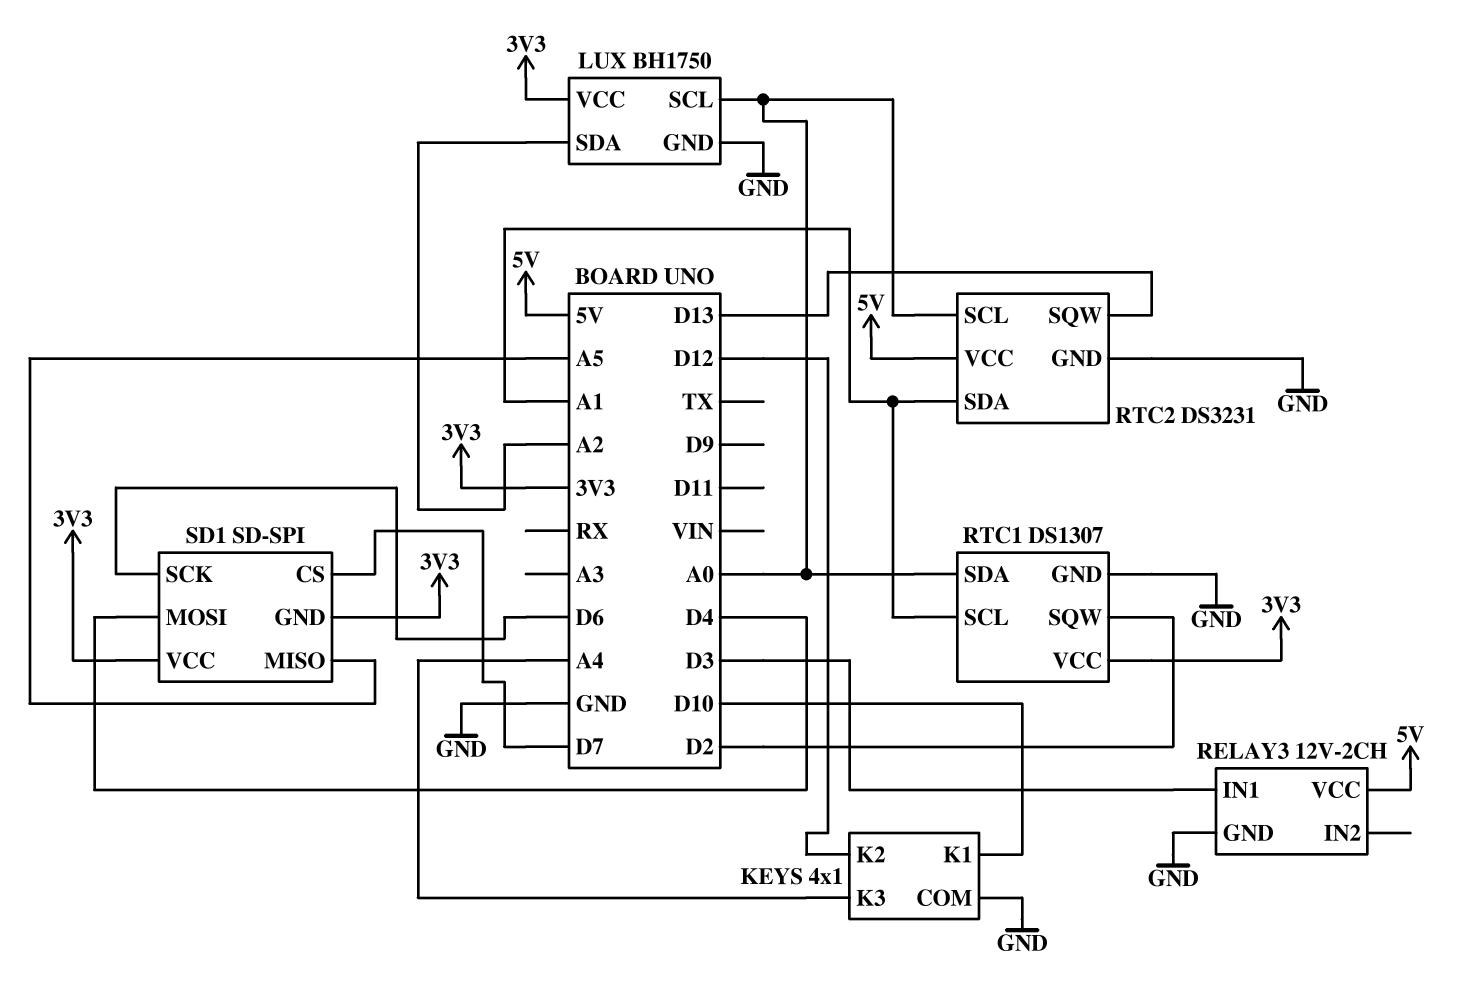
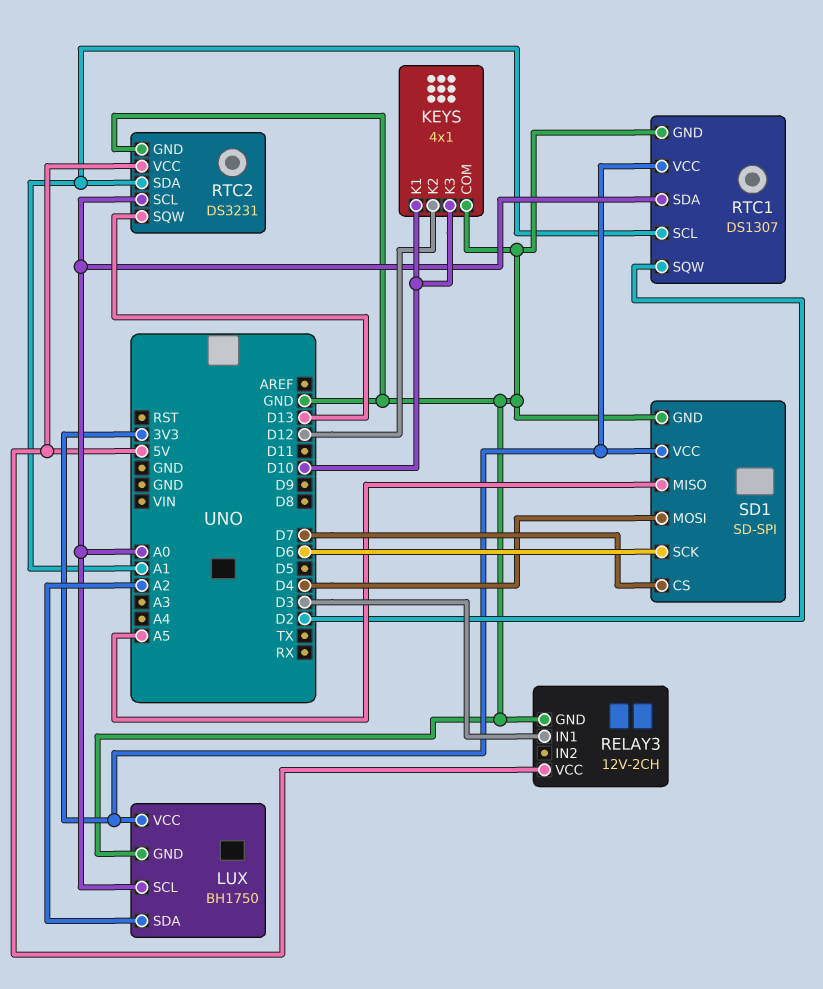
KEYS pin K3: A4 -> D10
SD1 pin GND: 3V3 -> GND

